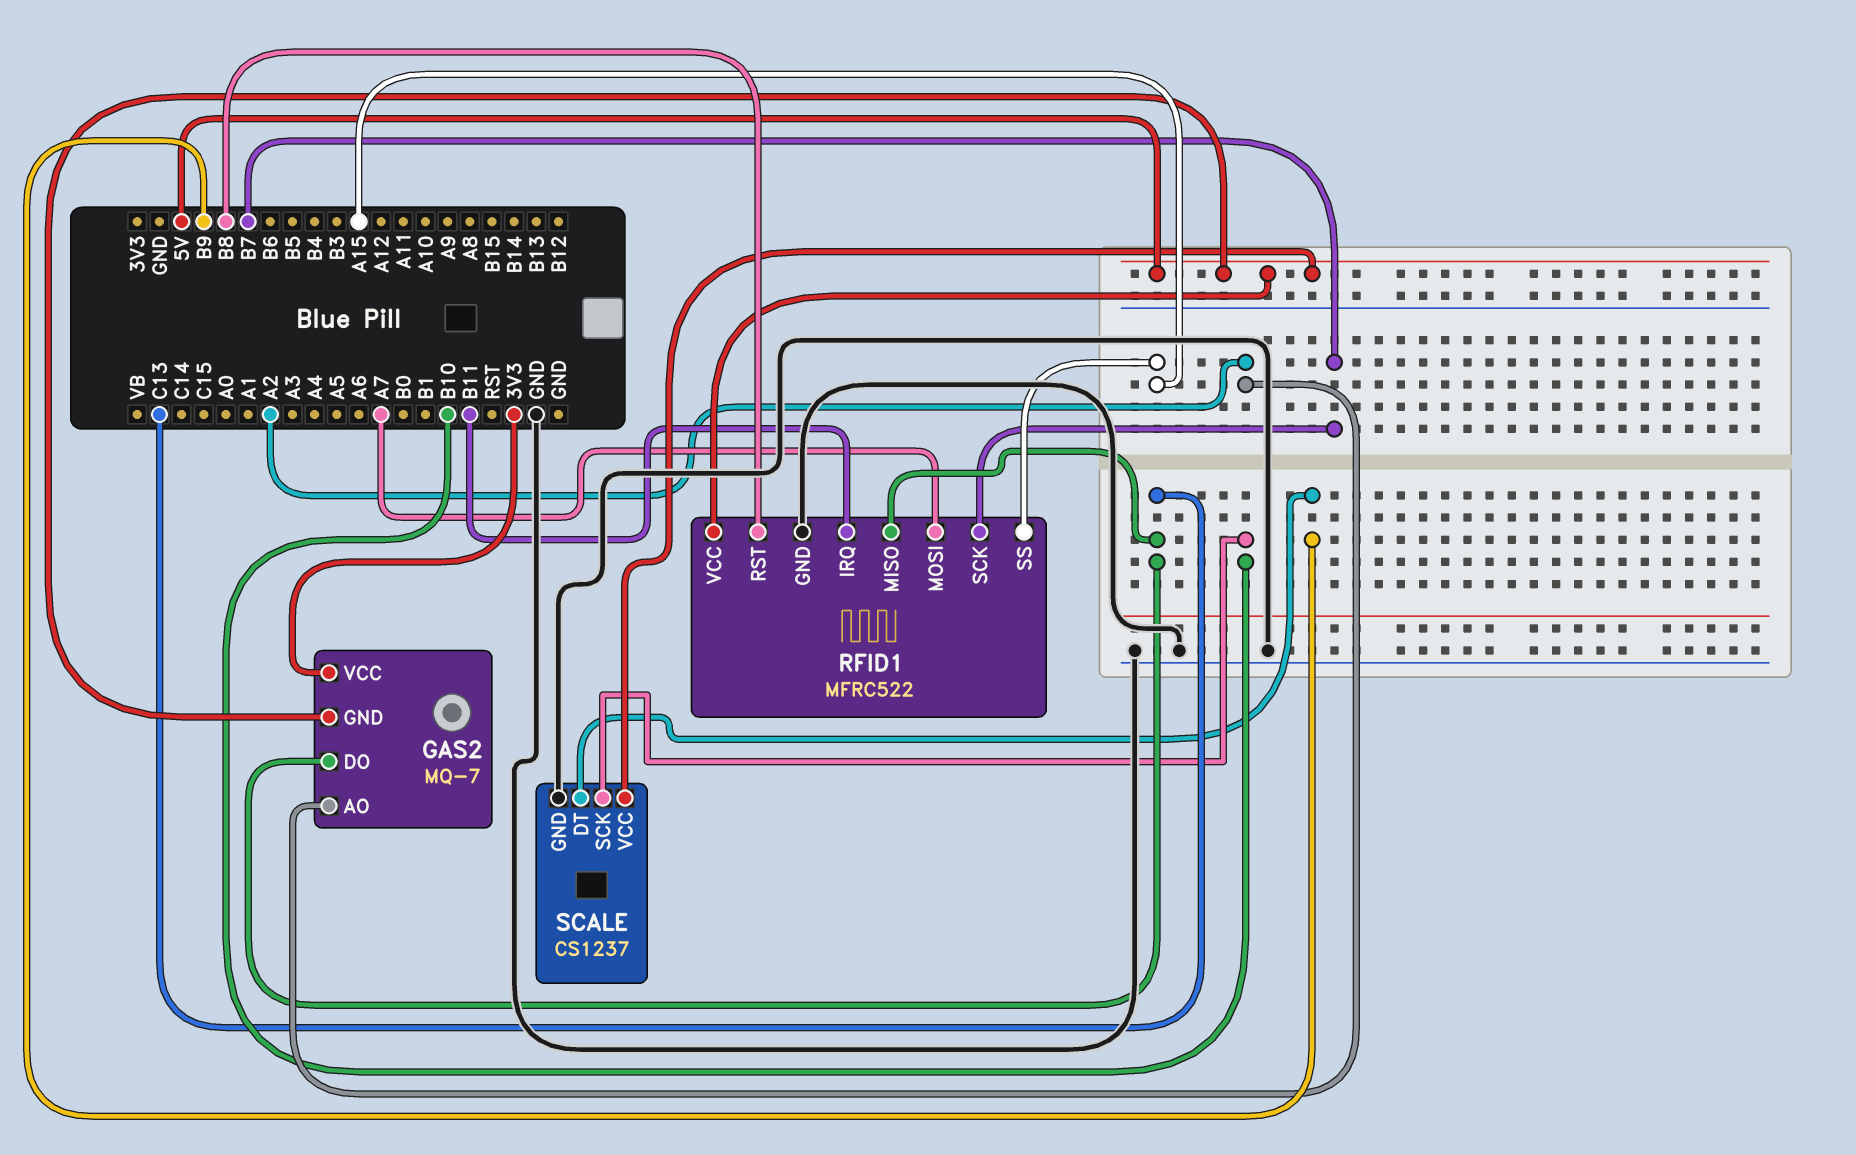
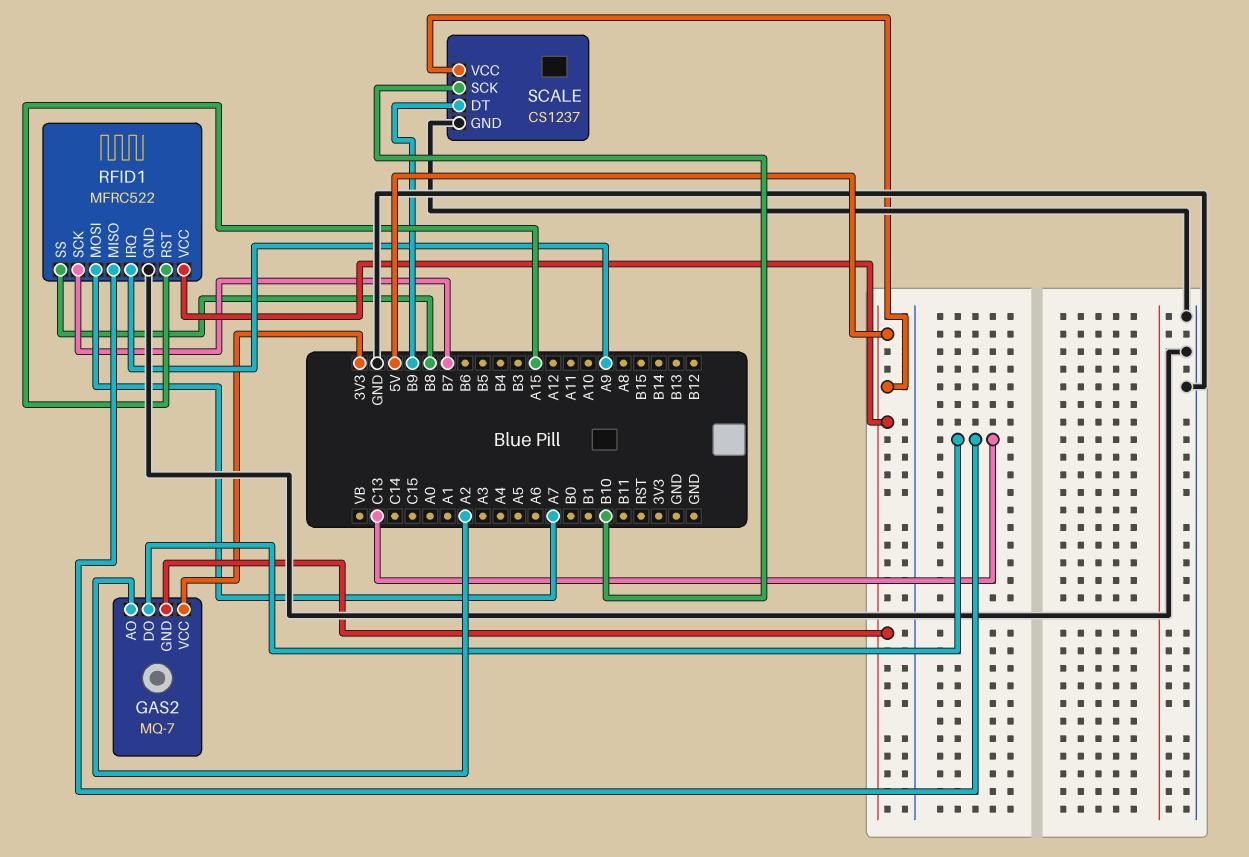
RFID1 pin IRQ: B11 -> A9
RFID1 pin RST: B8 -> A15
RFID1 pin SS: A15 -> B8

